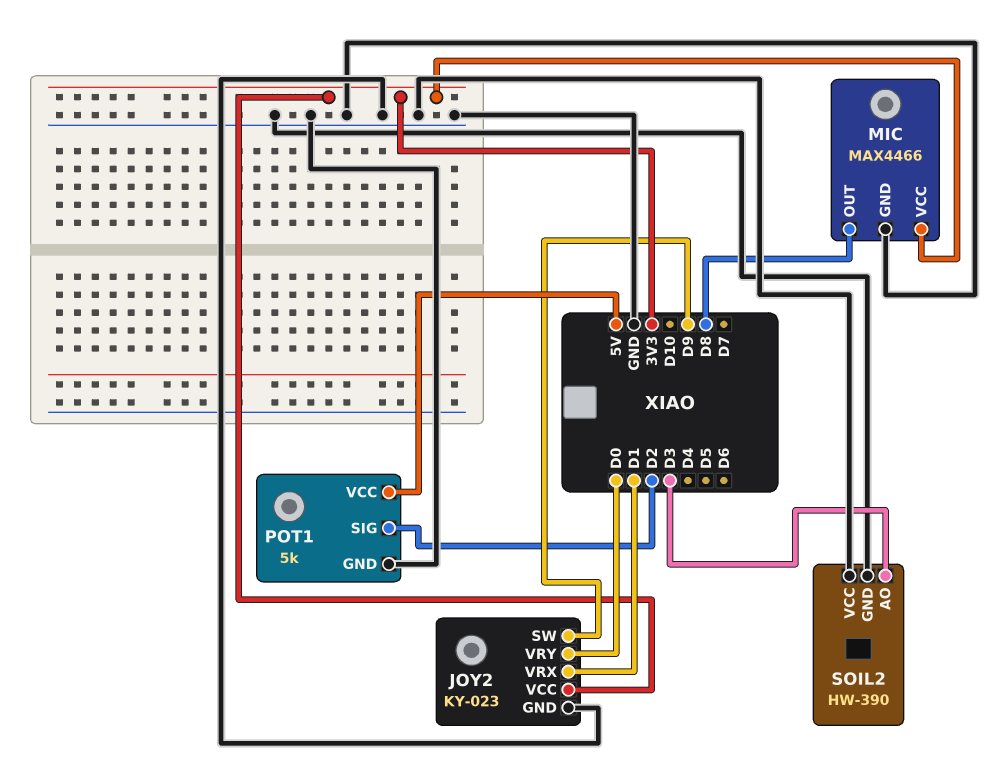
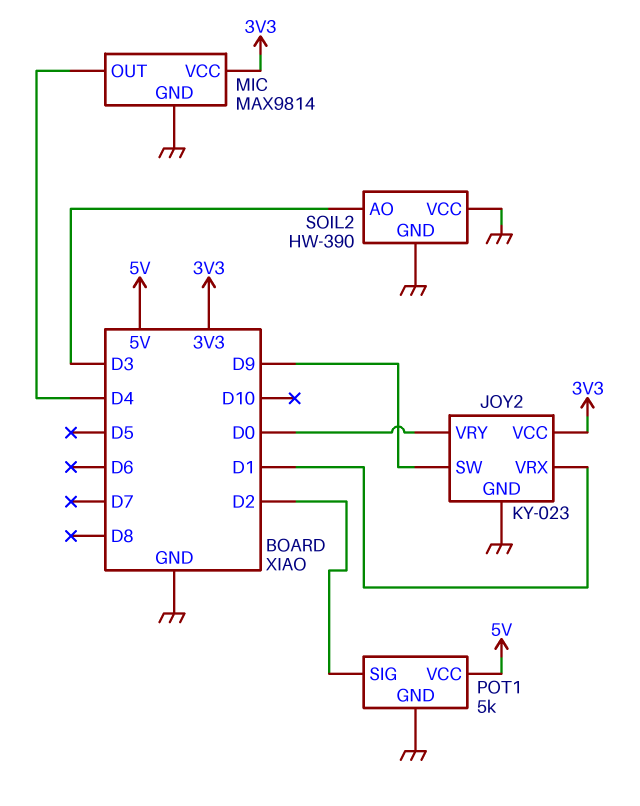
MIC: MAX4466 -> MAX9814
MIC pin OUT: D8 -> D4

